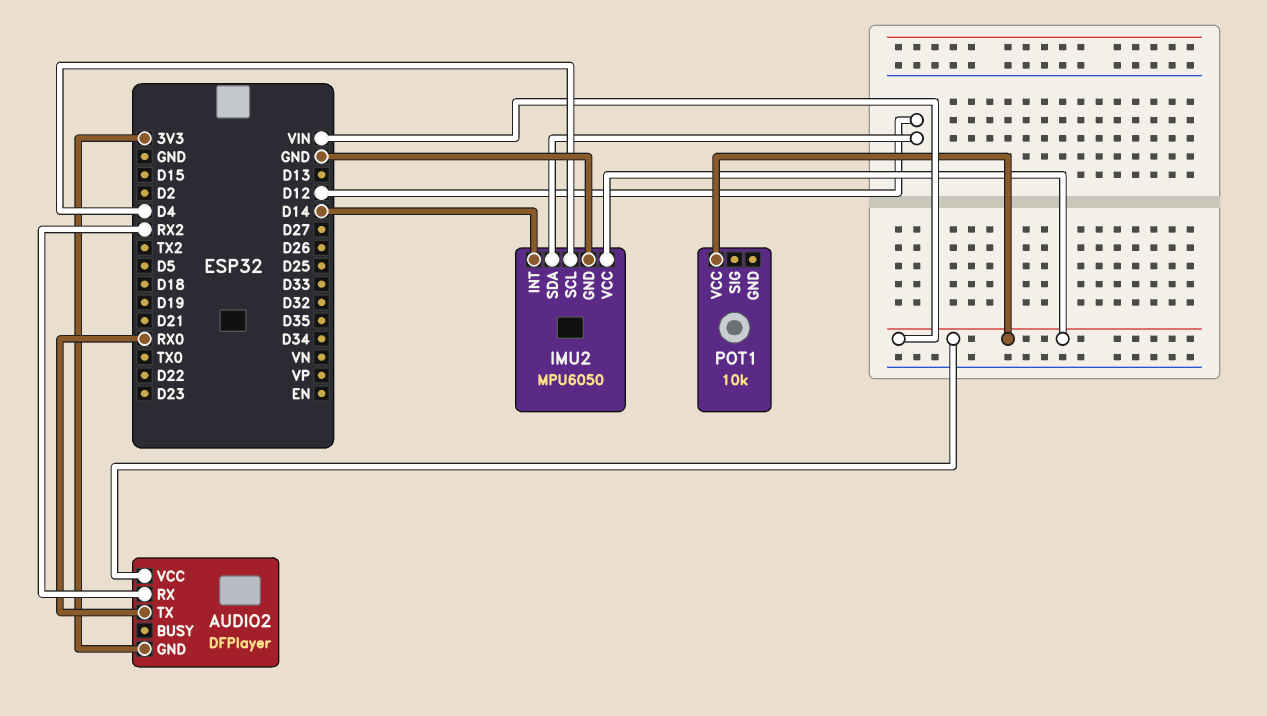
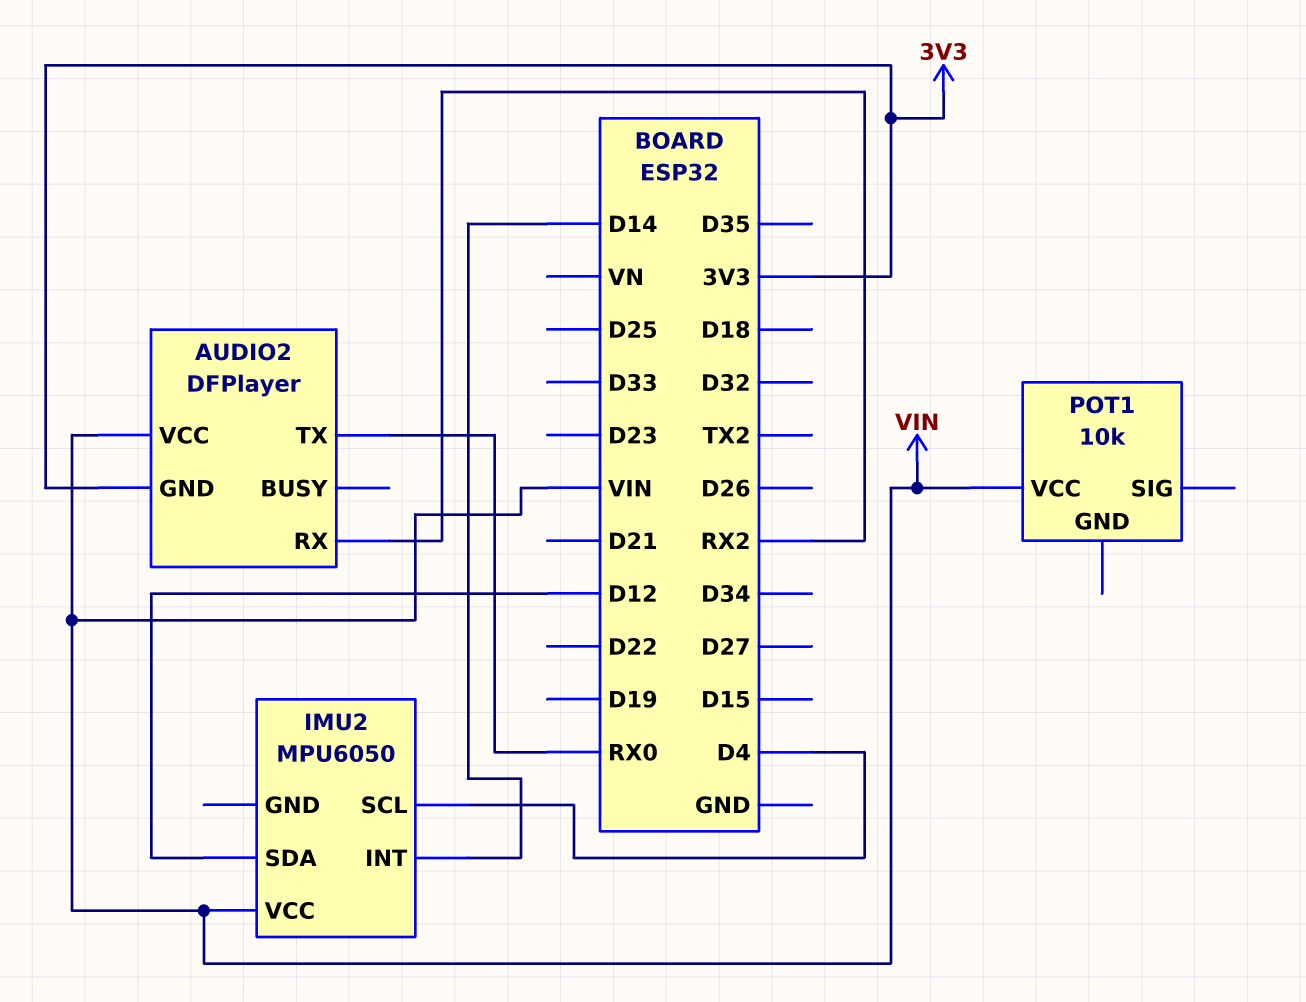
IMU2 pin GND: GND -> none

